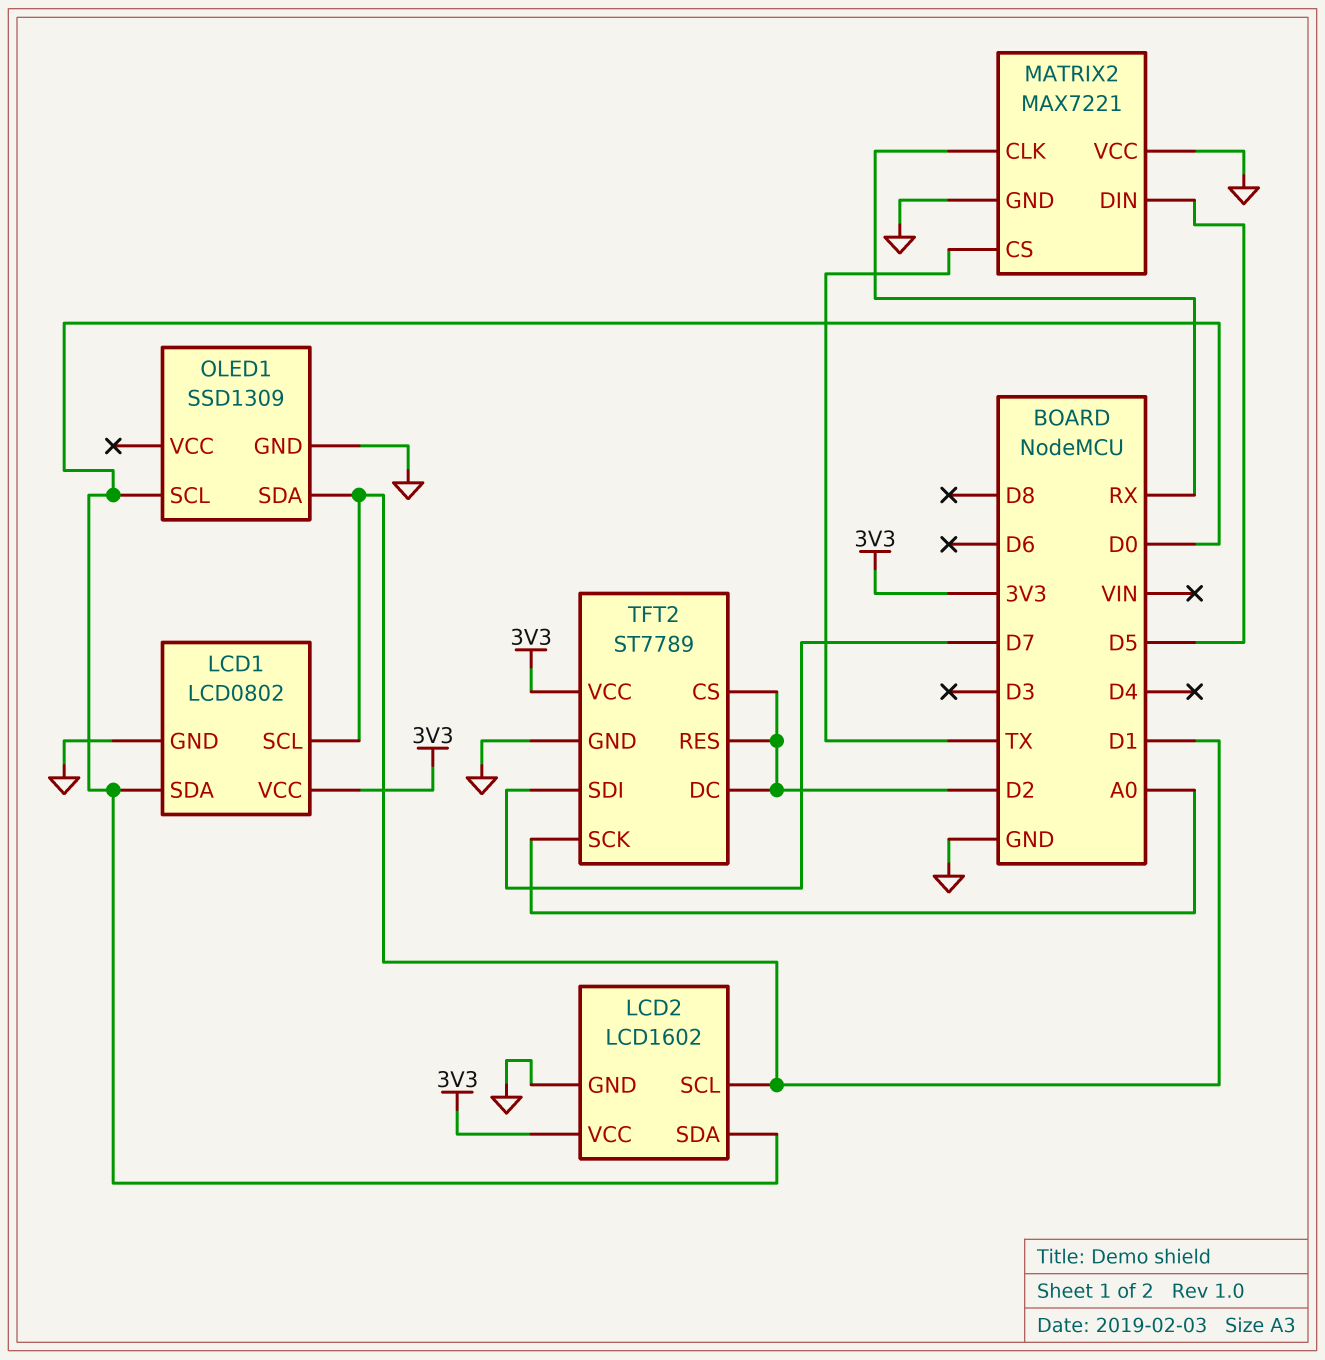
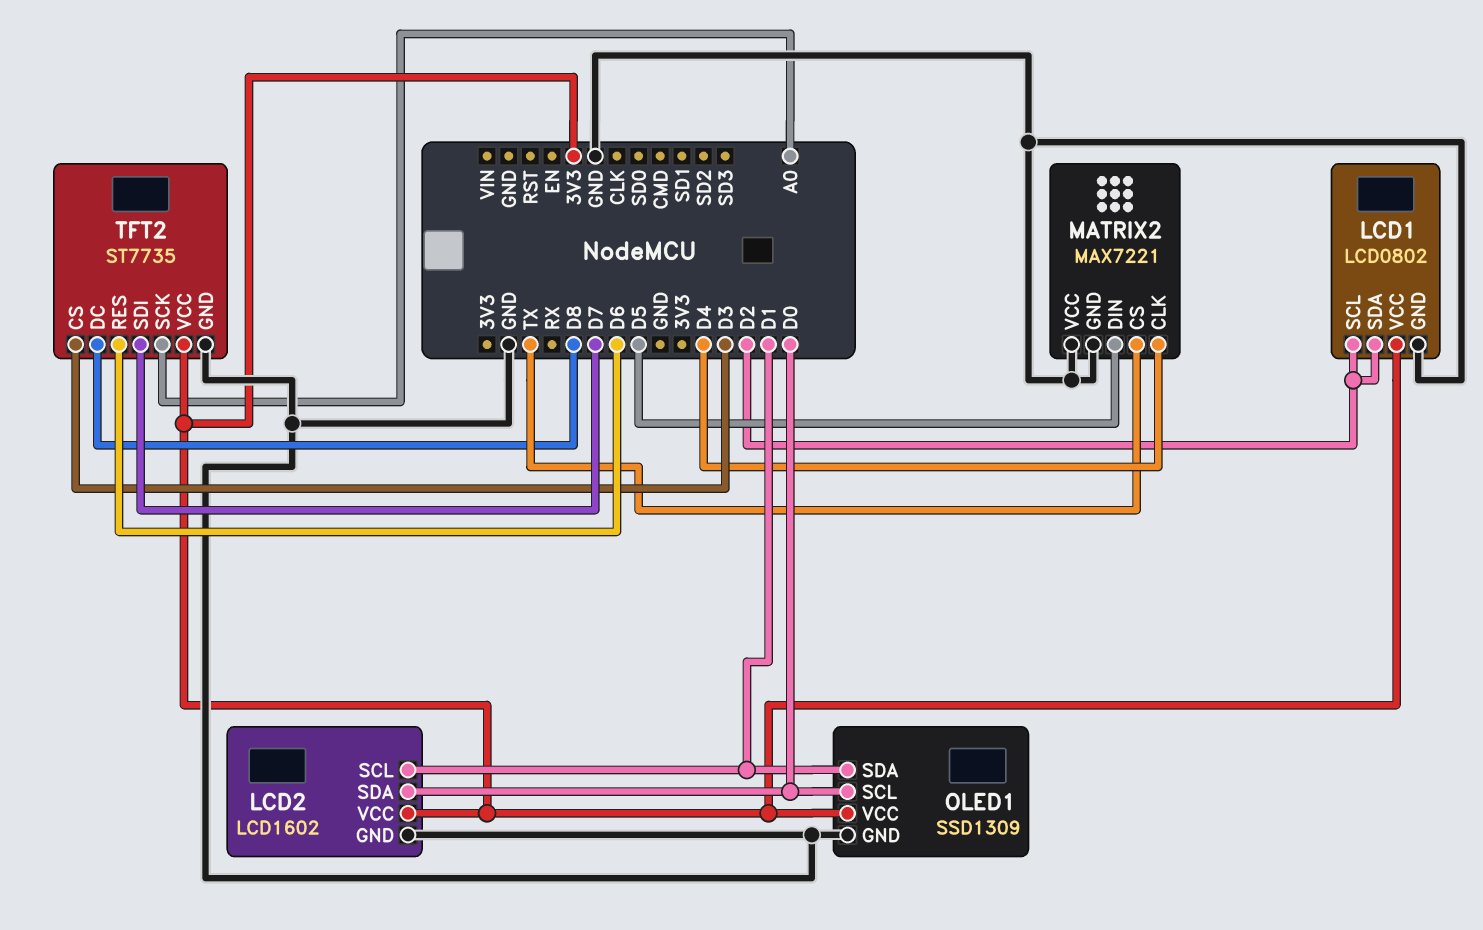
LCD1 pin SCL: D1 -> D2
LCD1 pin SDA: D0 -> D2
MATRIX2 pin CLK: RX -> D4
OLED1 pin VCC: none -> 3V3
TFT2: ST7789 -> ST7735
TFT2 pin CS: D2 -> D3
TFT2 pin DC: D2 -> D8
TFT2 pin RES: D2 -> D6

